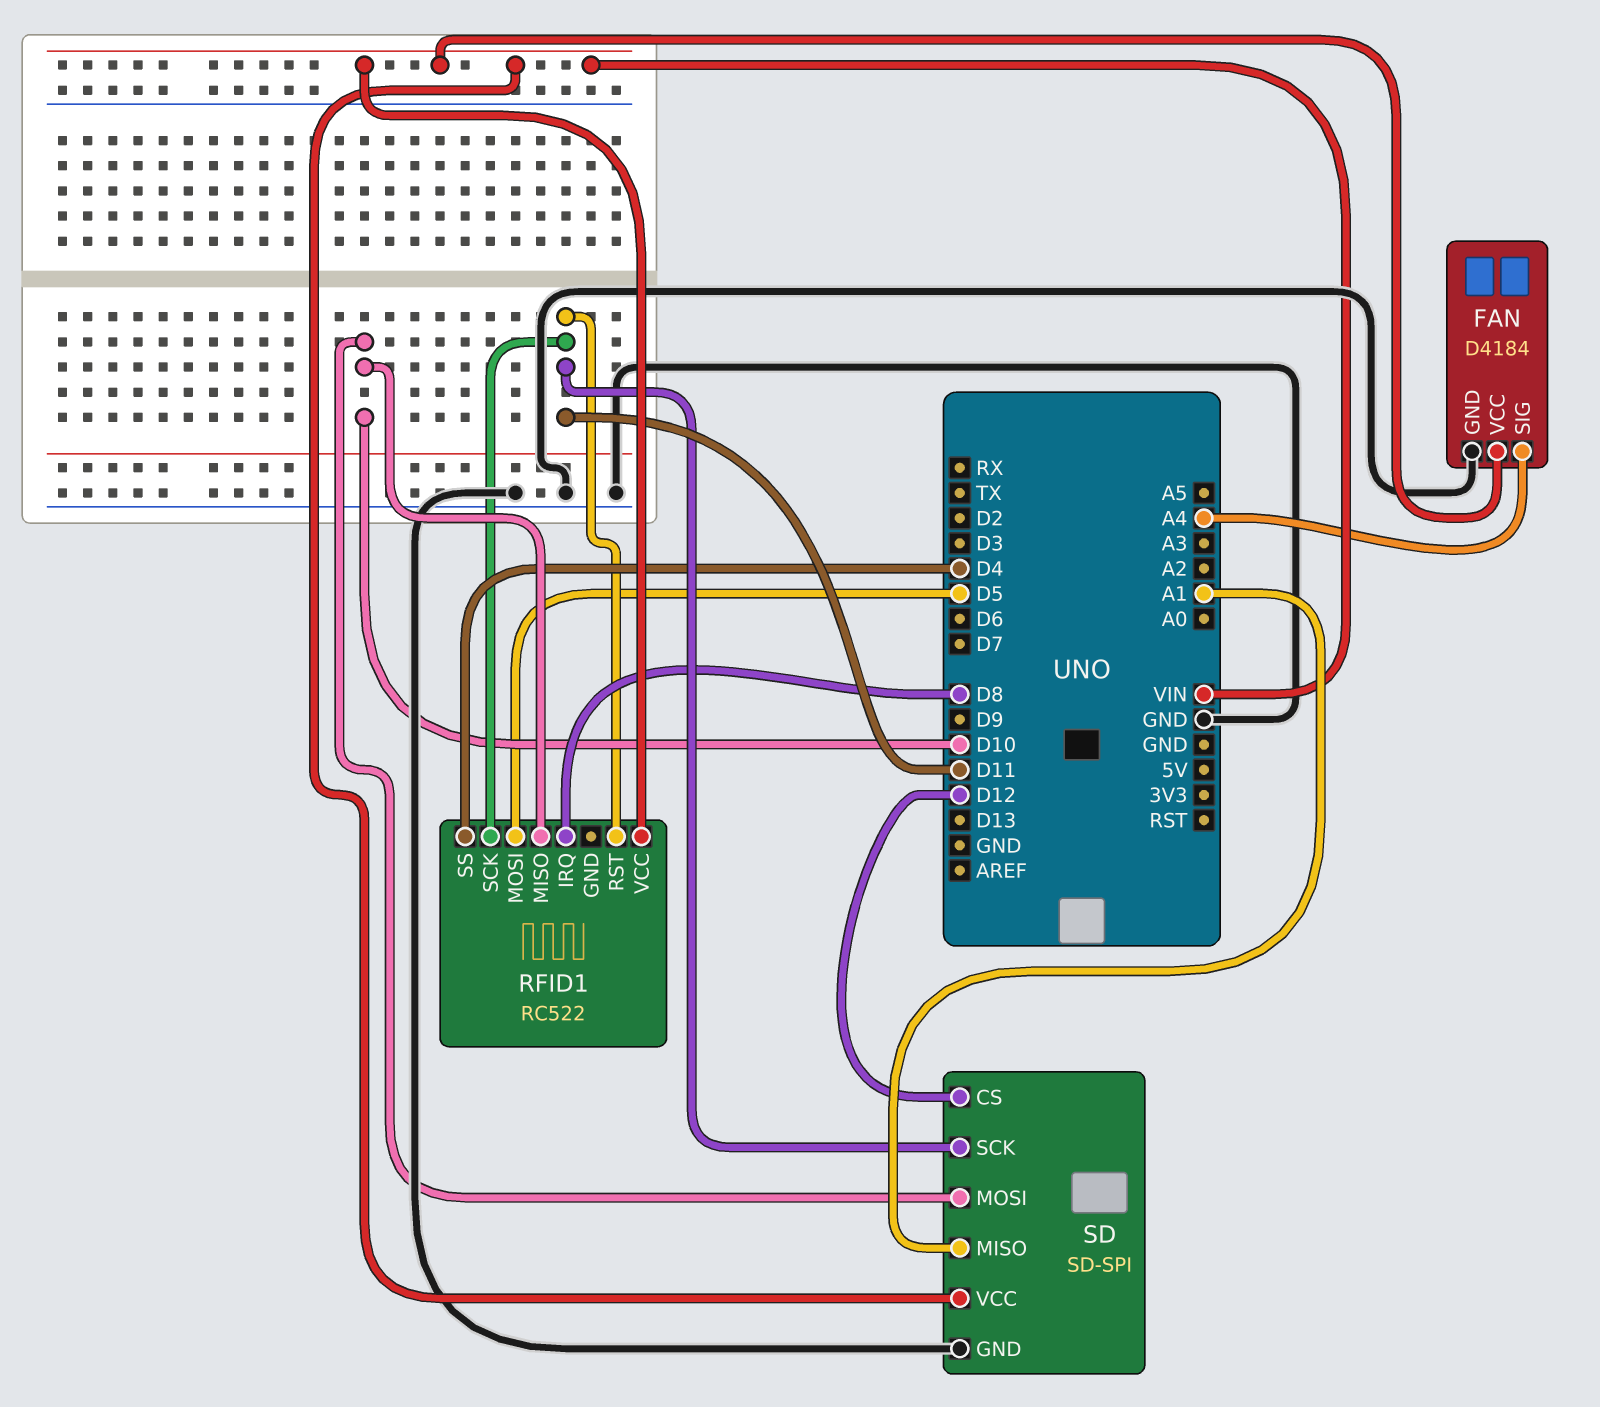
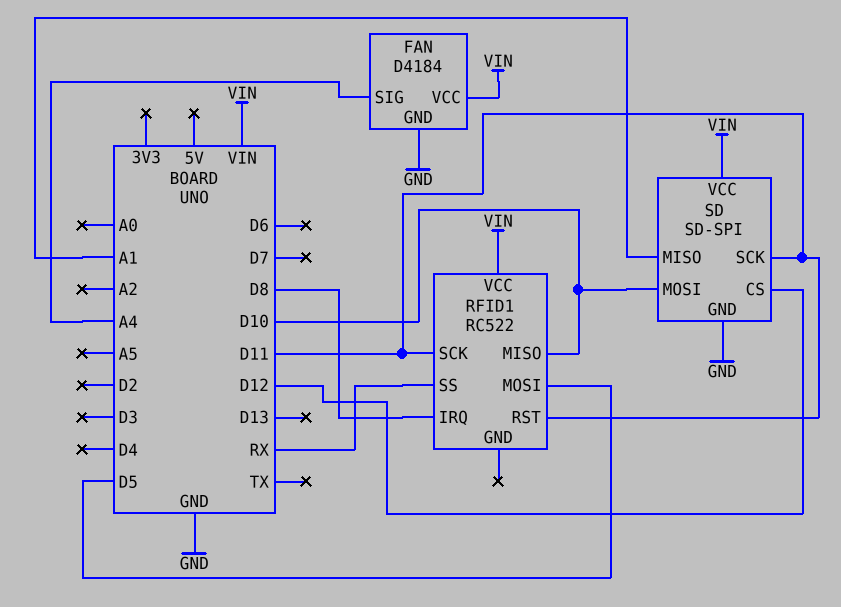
RFID1 pin SS: D4 -> RX

